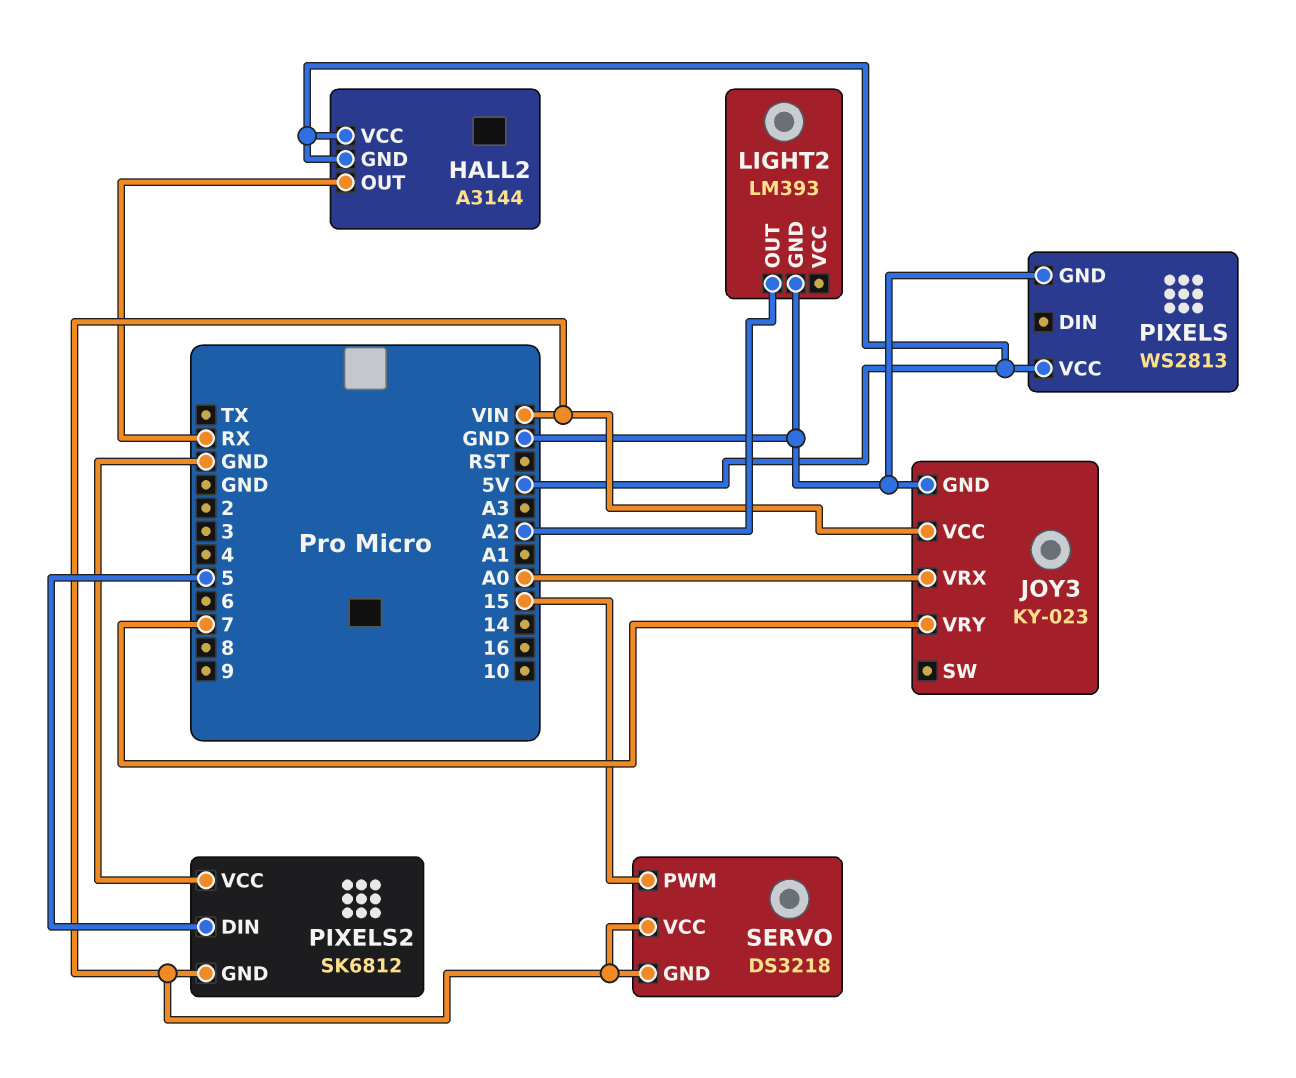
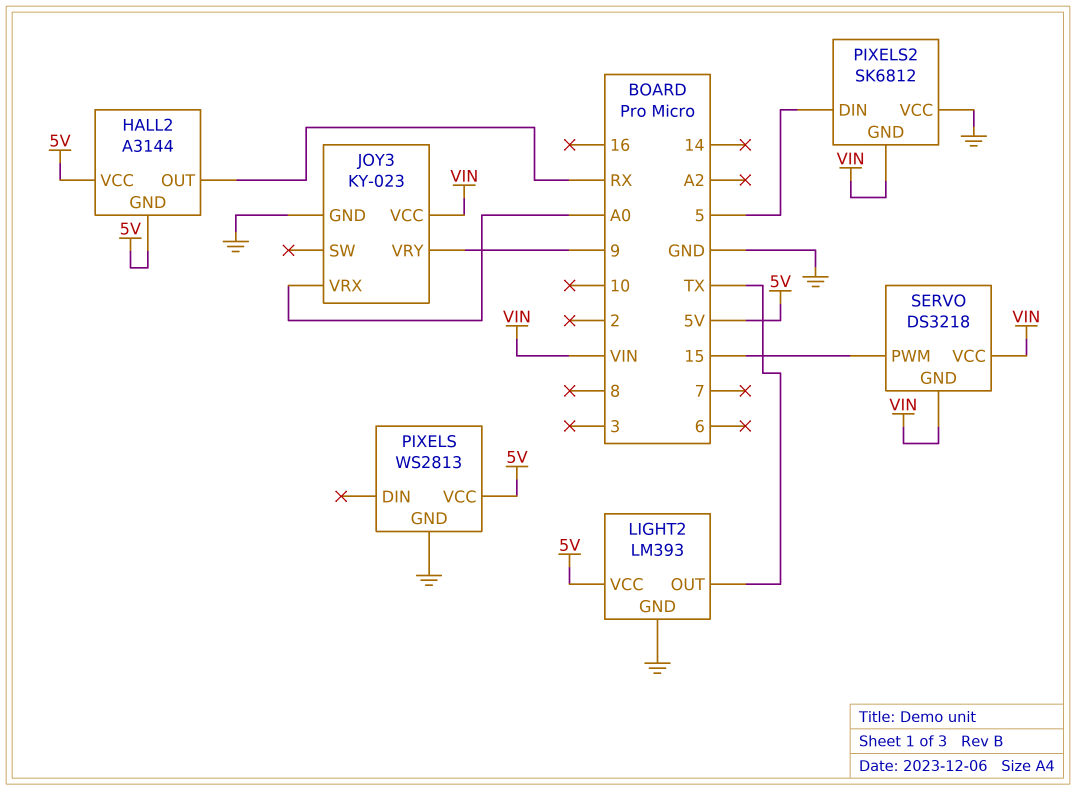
JOY3 pin VRY: 7 -> 9
LIGHT2 pin OUT: A2 -> TX
LIGHT2 pin VCC: none -> 5V

